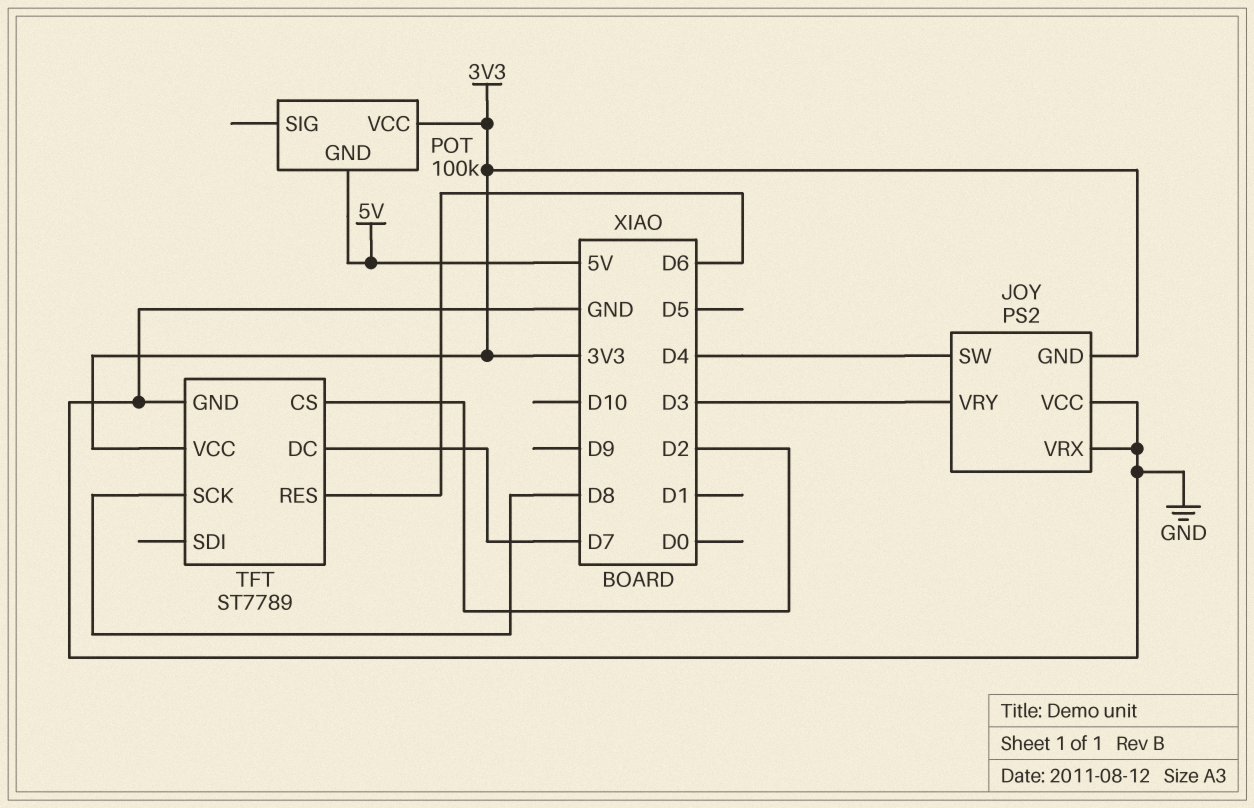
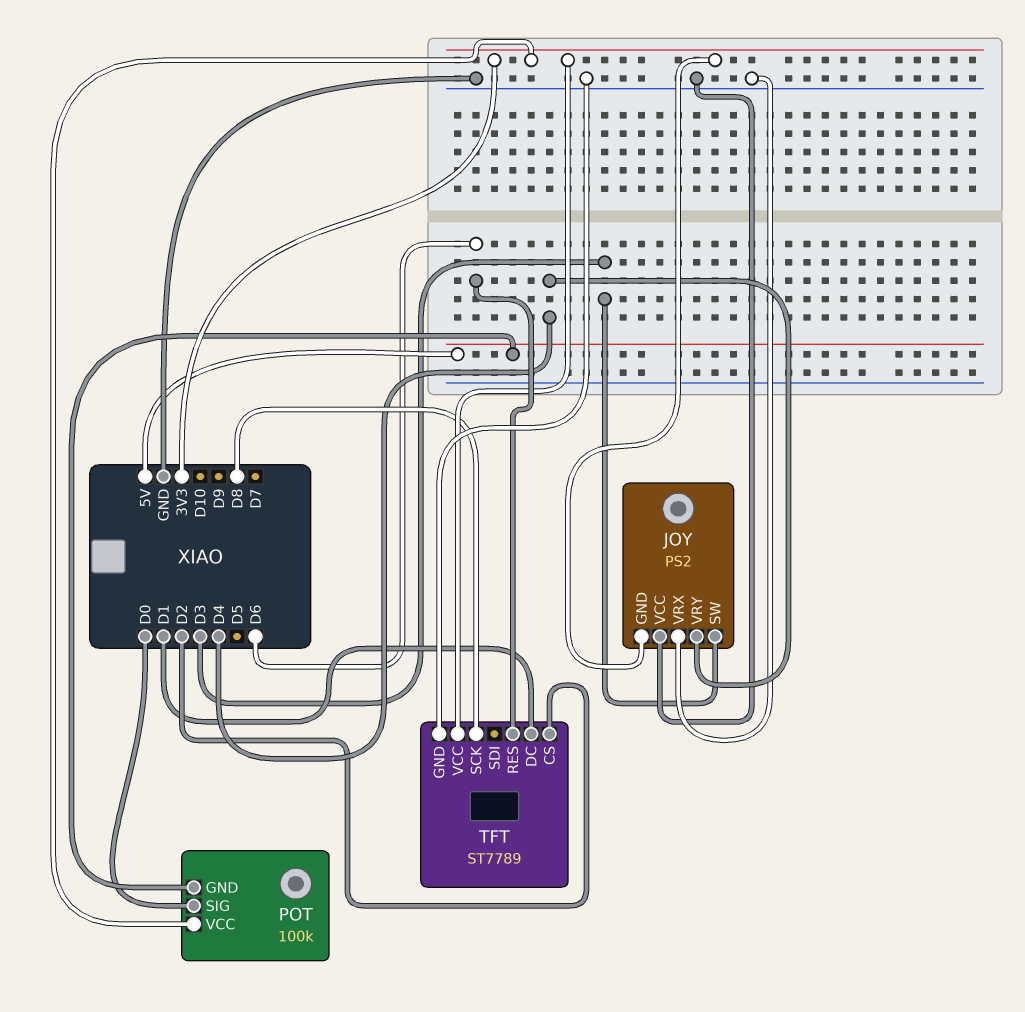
JOY pin SW: D4 -> D3
JOY pin VRY: D3 -> D4
POT pin SIG: none -> D0
TFT pin DC: D7 -> D1

